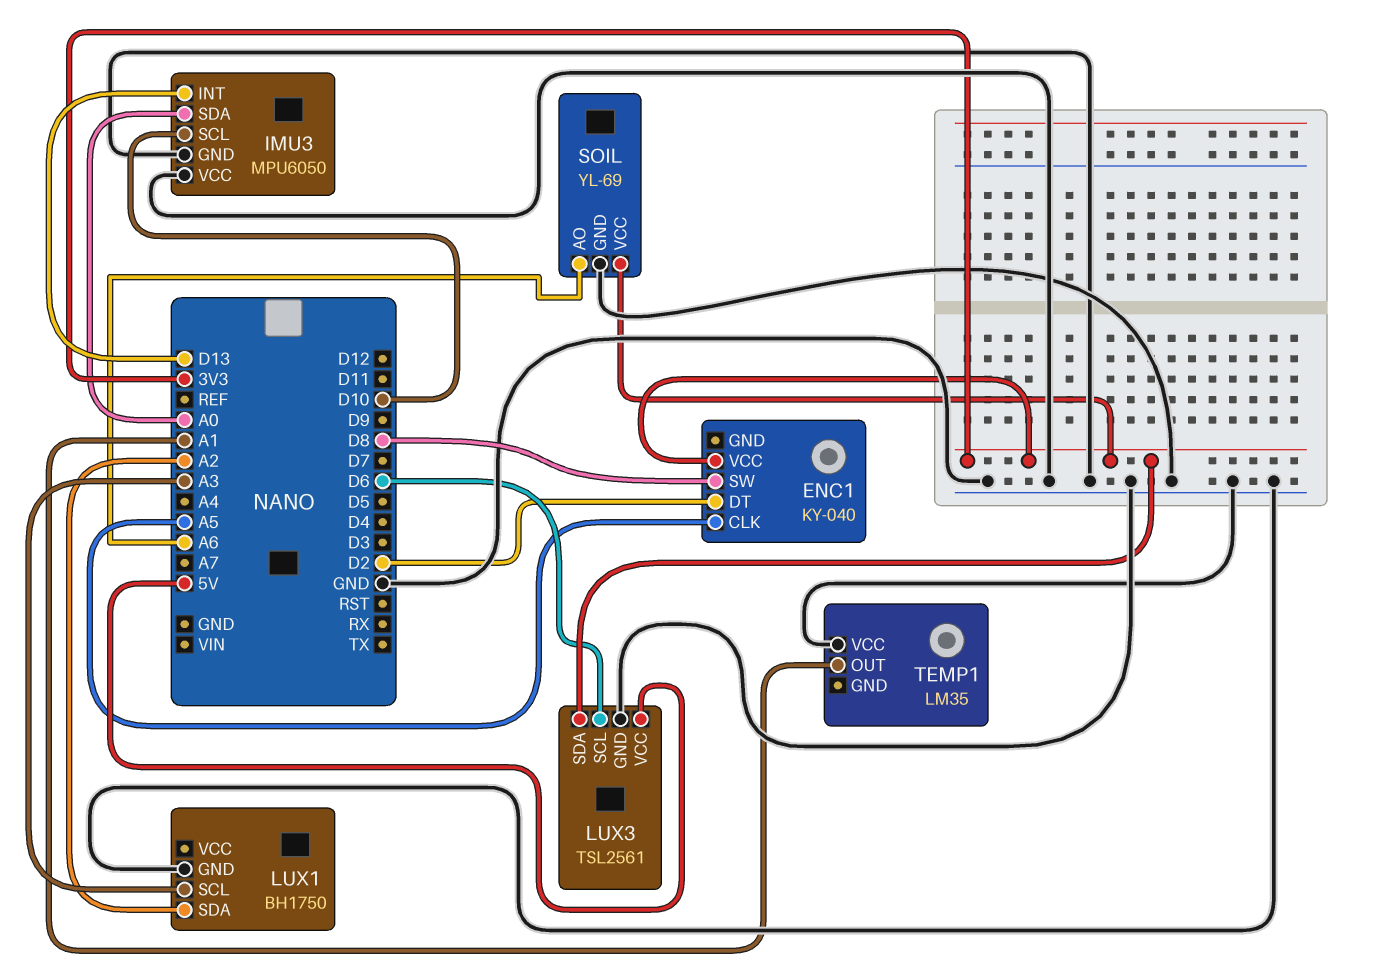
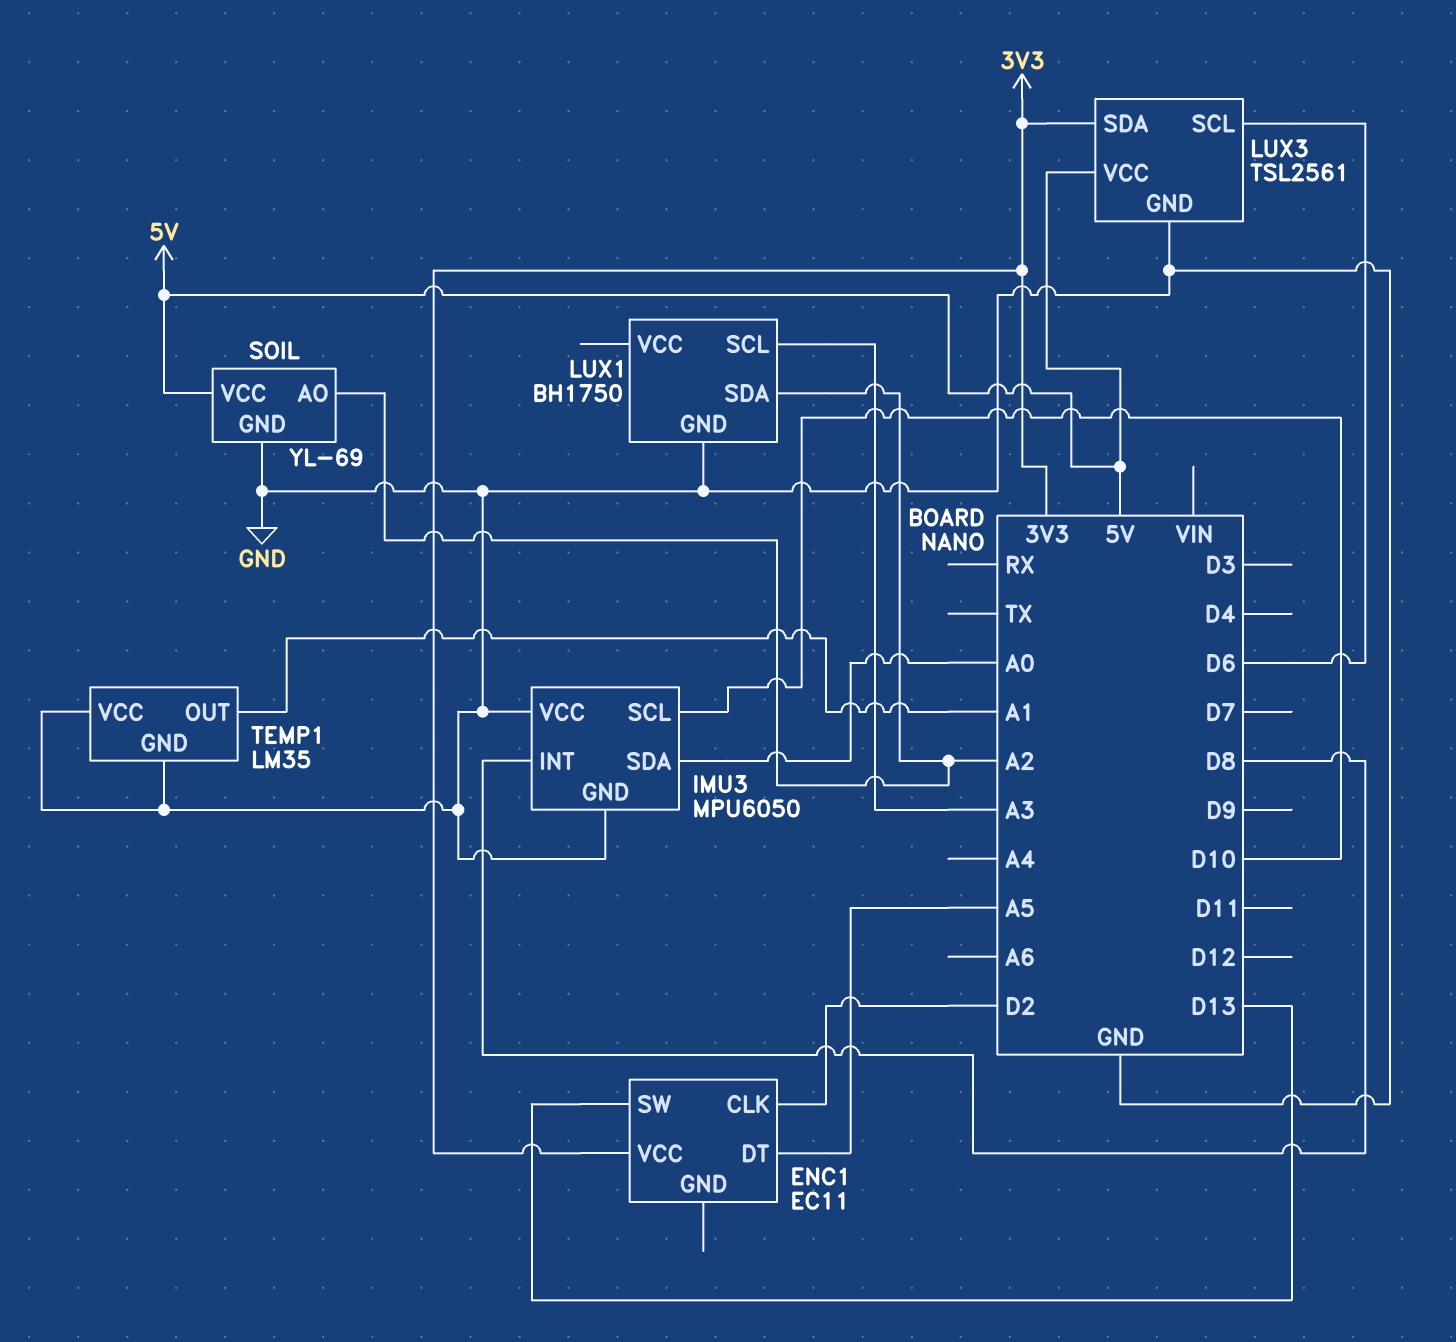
ENC1: KY-040 -> EC11
ENC1 pin CLK: A5 -> D2
ENC1 pin DT: D2 -> A5
ENC1 pin SW: D8 -> D13
IMU3 pin INT: D13 -> D8
SOIL pin AO: A6 -> A2
SOIL pin VCC: 3V3 -> 5V
TEMP1 pin GND: none -> GND

